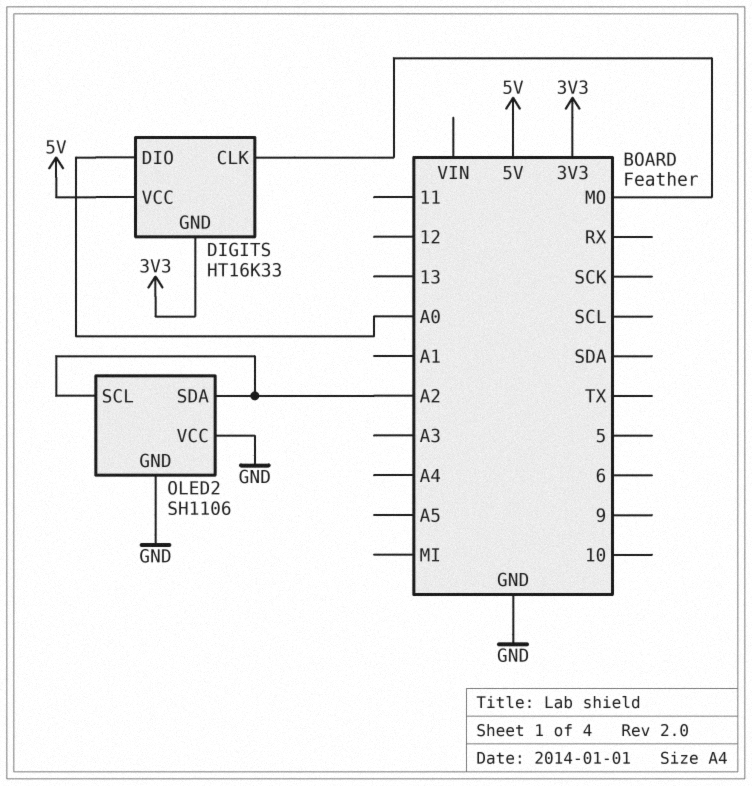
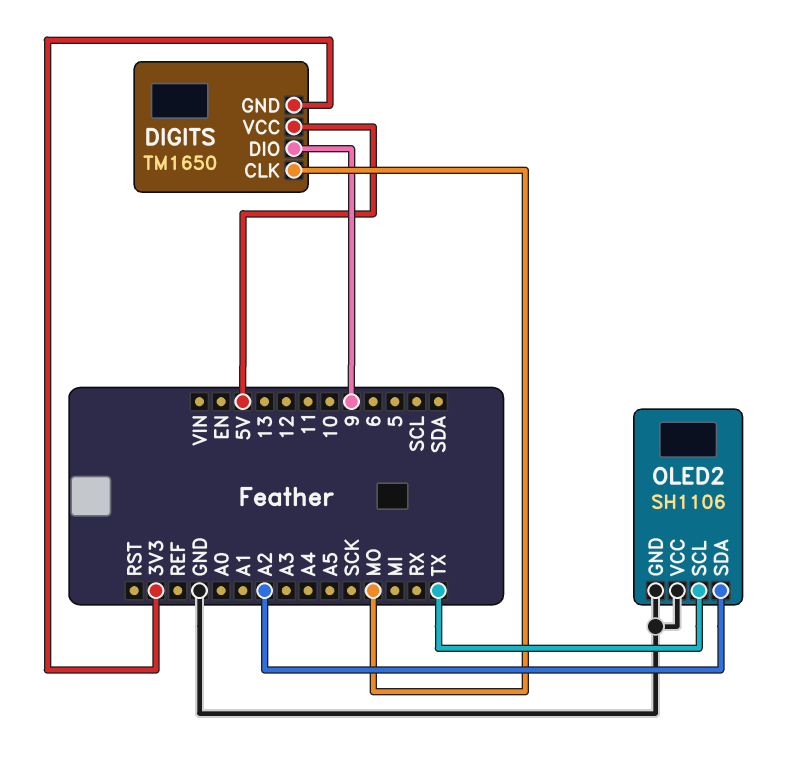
DIGITS: HT16K33 -> TM1650
DIGITS pin DIO: A0 -> 9
OLED2 pin SCL: A2 -> TX

